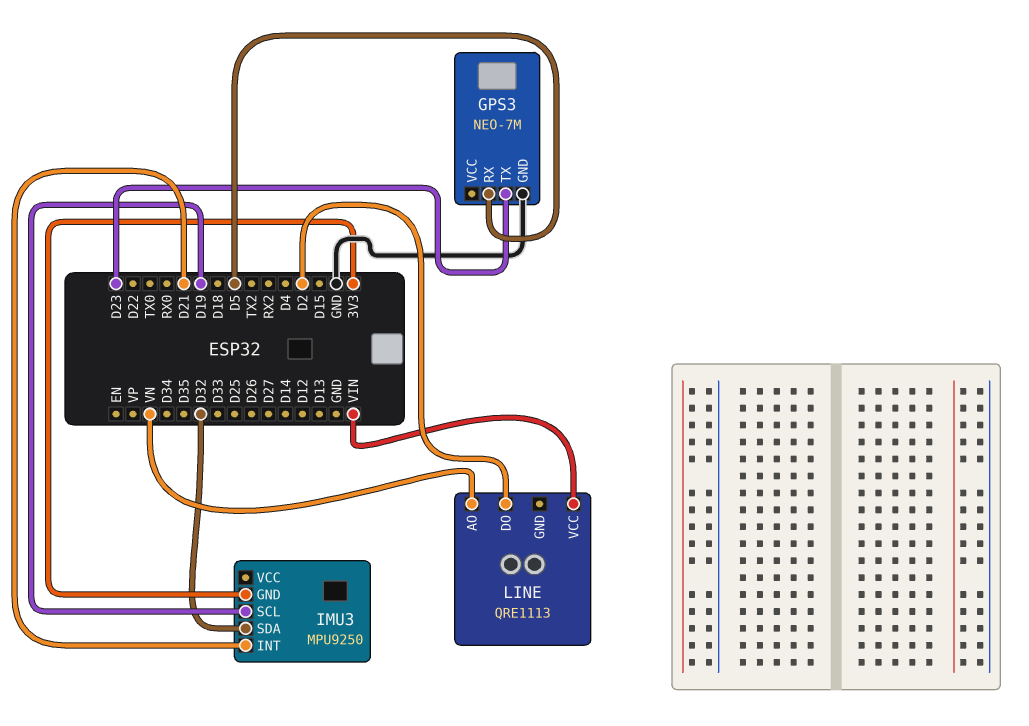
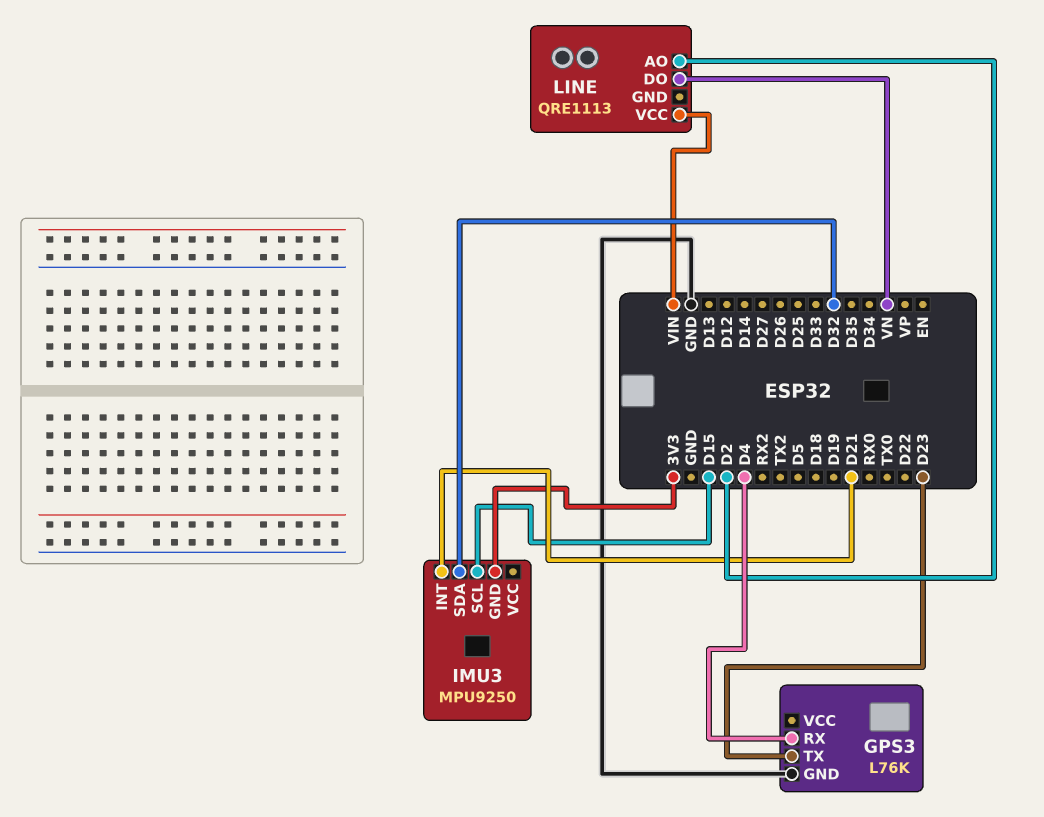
GPS3: NEO-7M -> L76K
GPS3 pin RX: D5 -> D4
IMU3 pin SCL: D19 -> D15
LINE pin AO: VN -> D2
LINE pin DO: D2 -> VN

